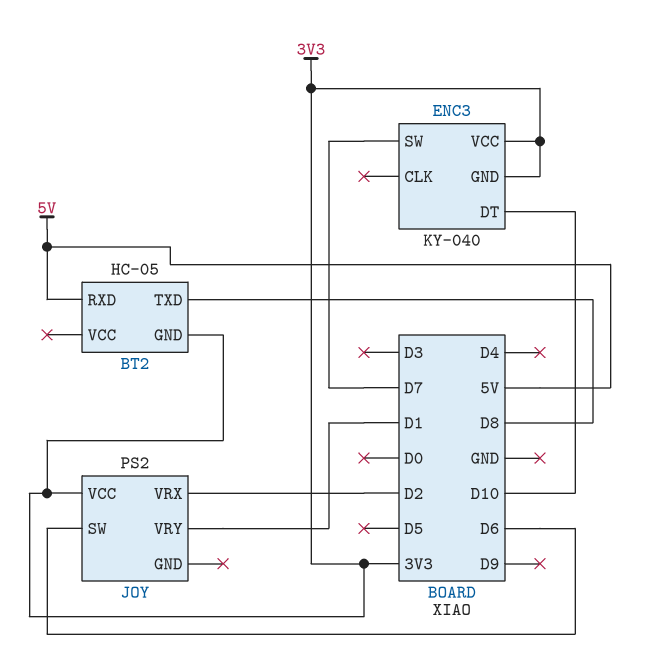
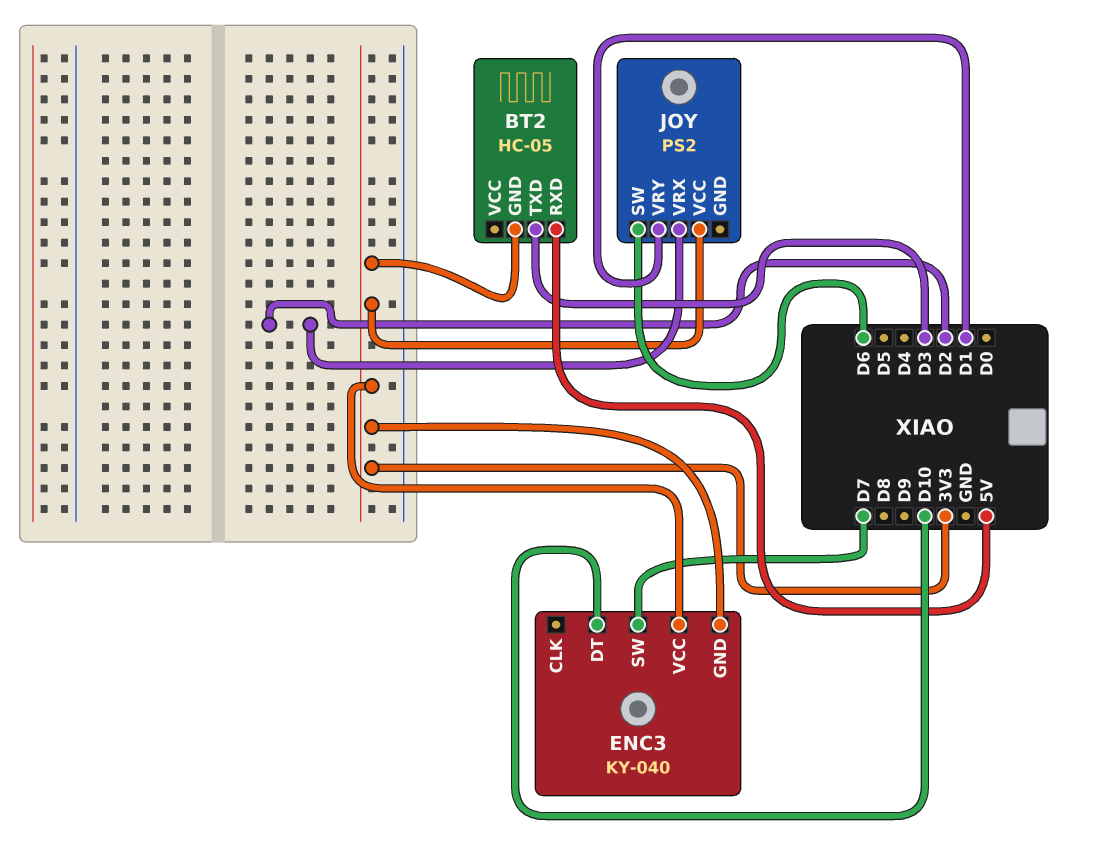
BT2 pin TXD: D8 -> D3

